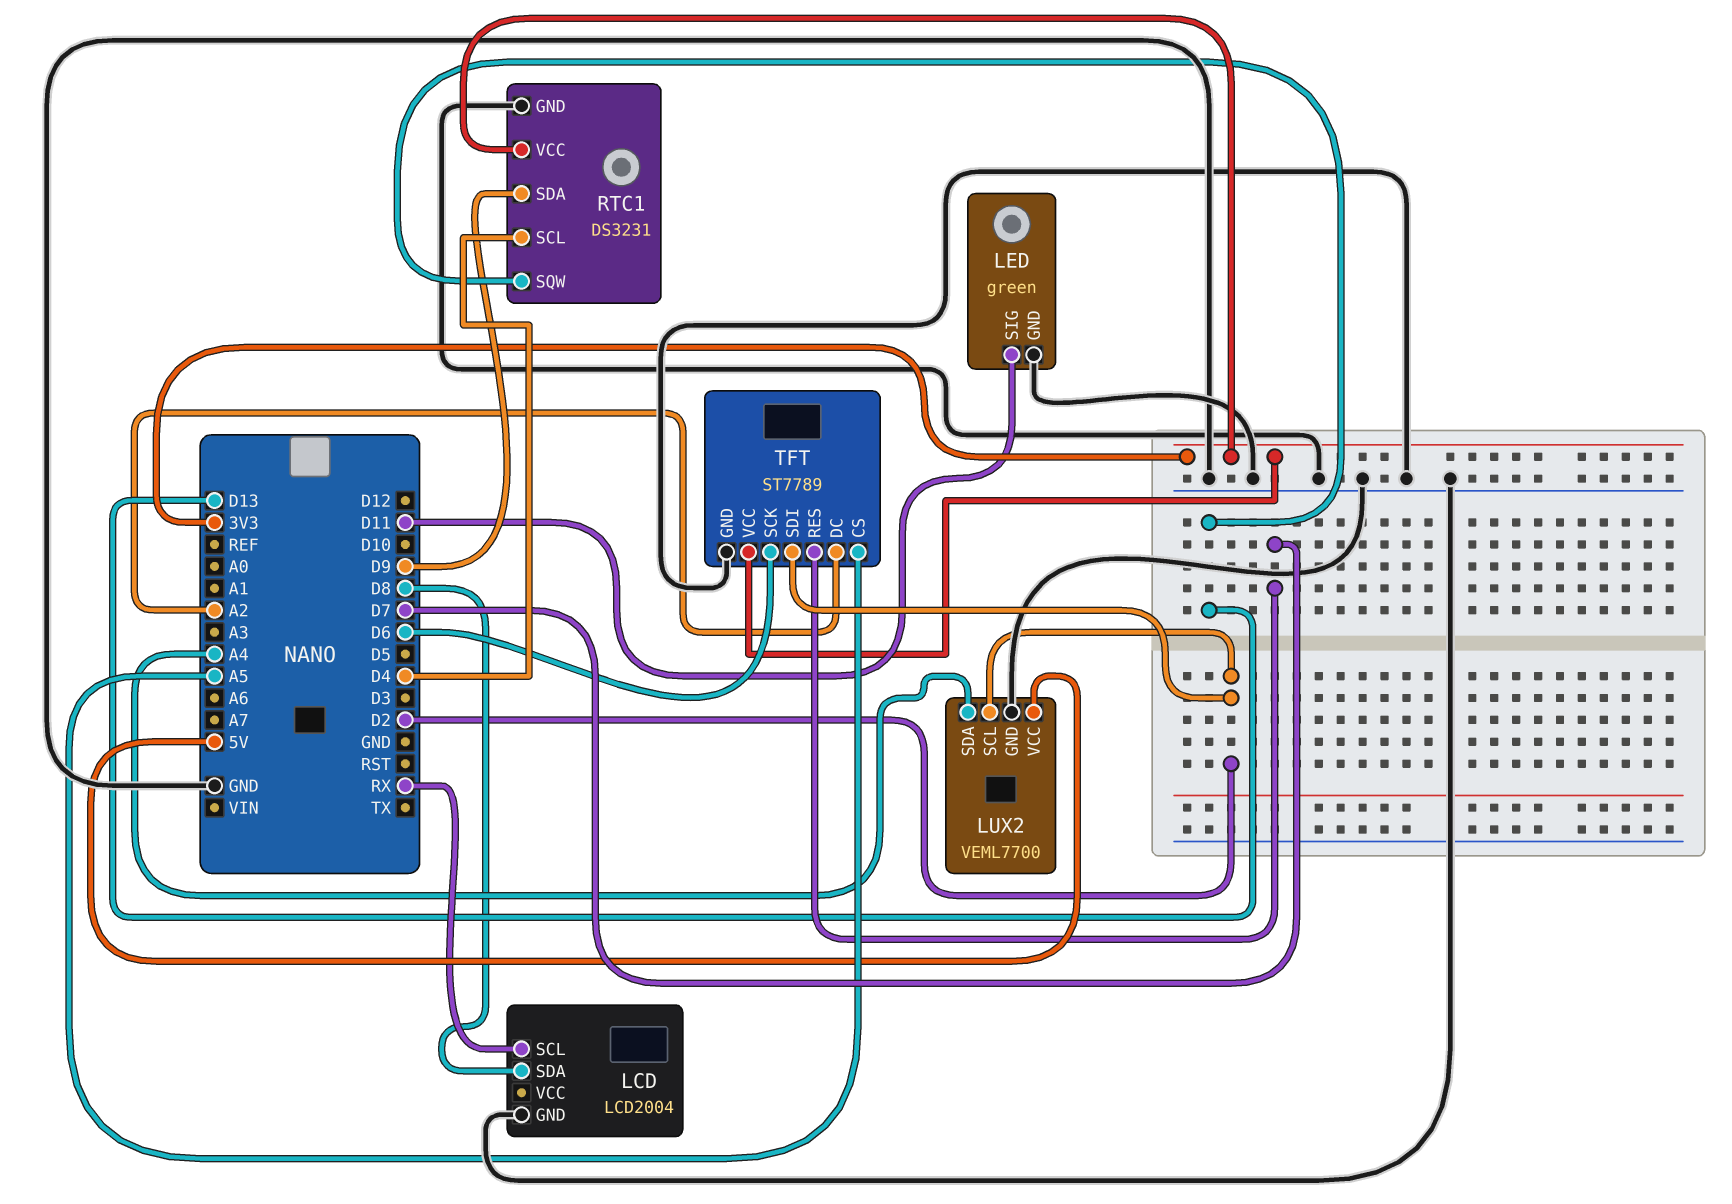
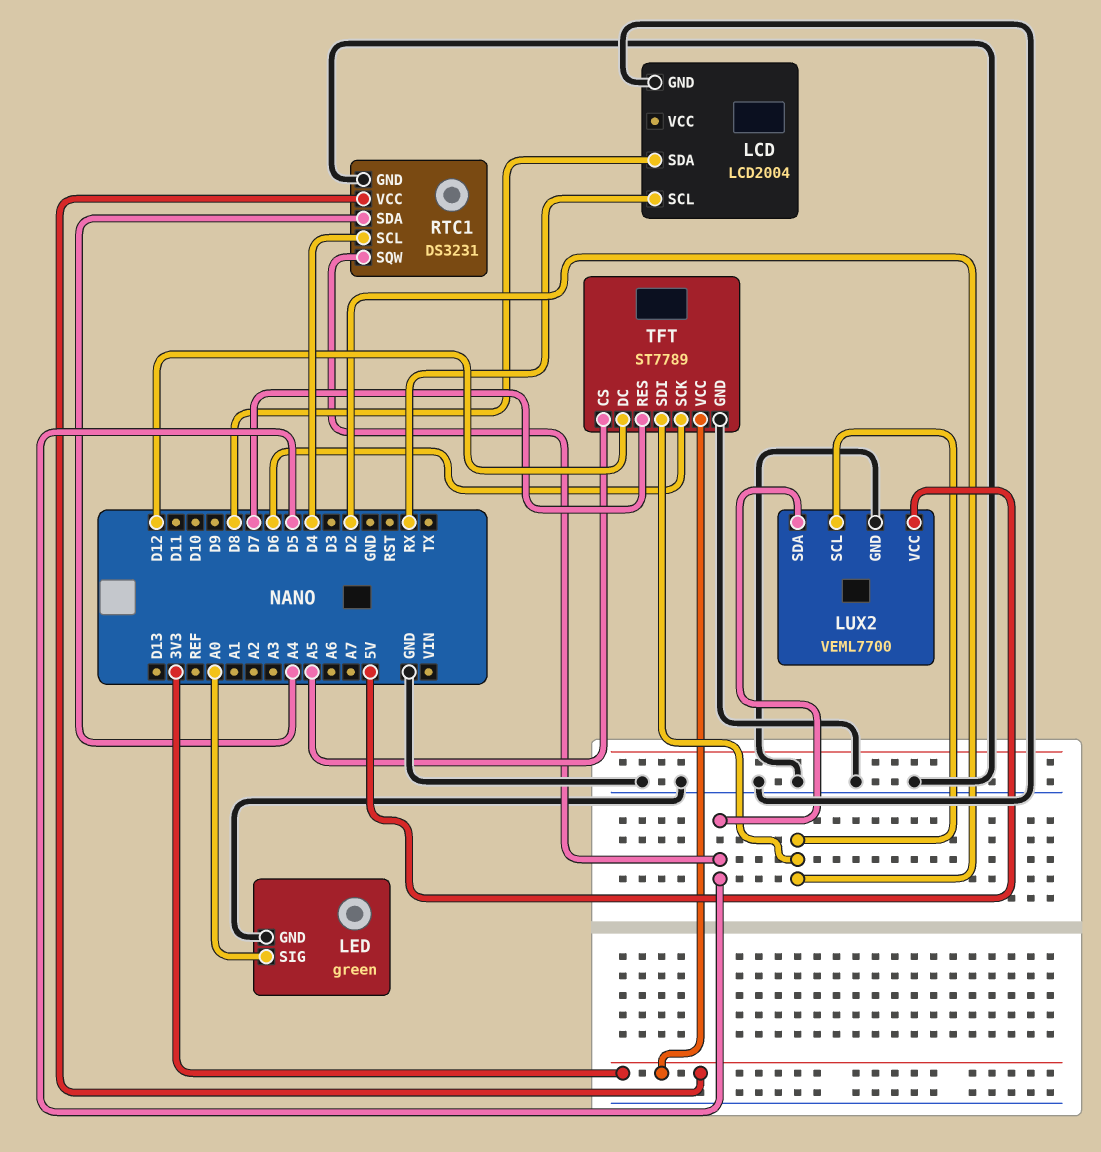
LED pin SIG: D11 -> A0
LUX2 pin SDA: A4 -> D5
RTC1 pin SDA: D9 -> A4
RTC1 pin SQW: D13 -> D5
TFT pin DC: A2 -> D12

